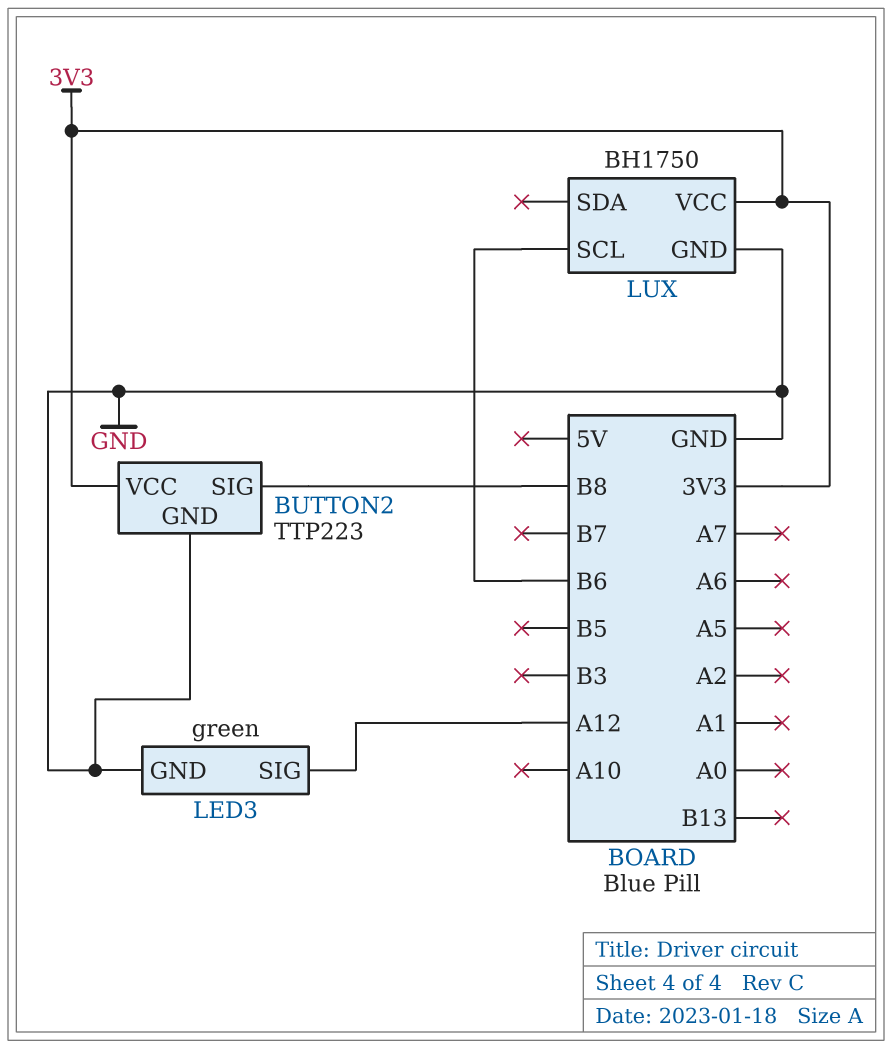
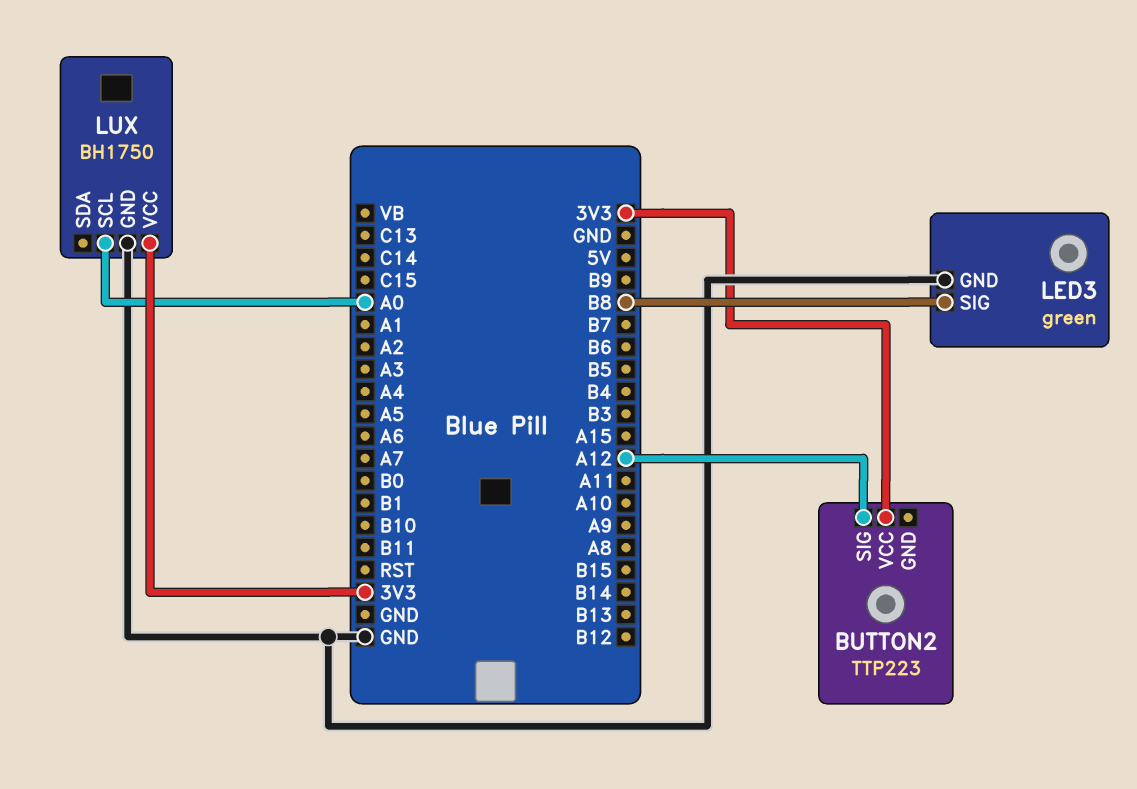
BUTTON2 pin GND: GND -> none
BUTTON2 pin SIG: B8 -> A12
LED3 pin SIG: A12 -> B8
LUX pin SCL: B6 -> A0

